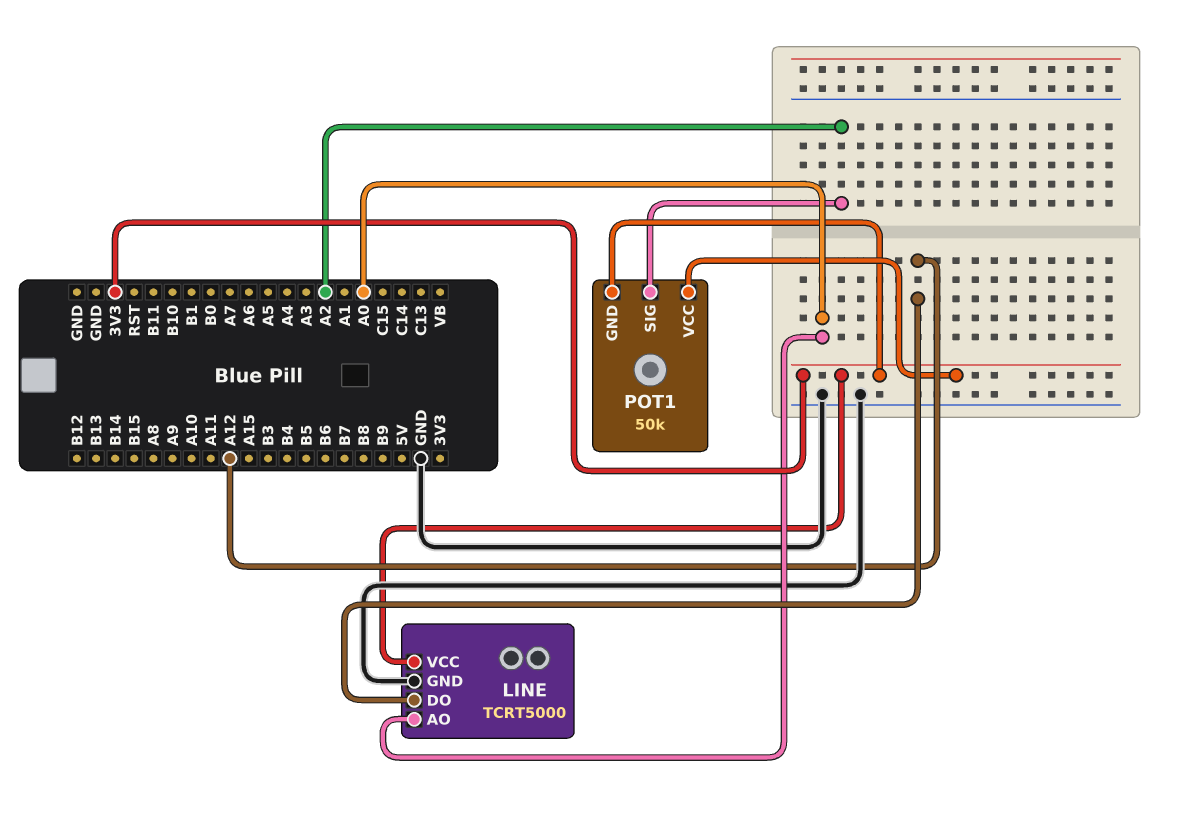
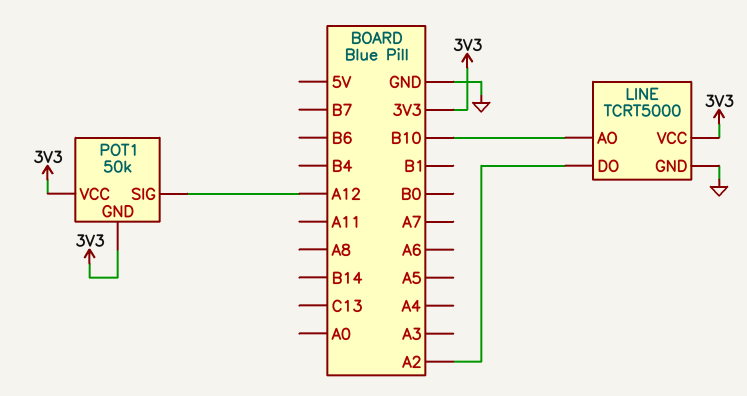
LINE pin AO: A0 -> B10
LINE pin DO: A12 -> A2
POT1 pin SIG: A2 -> A12

